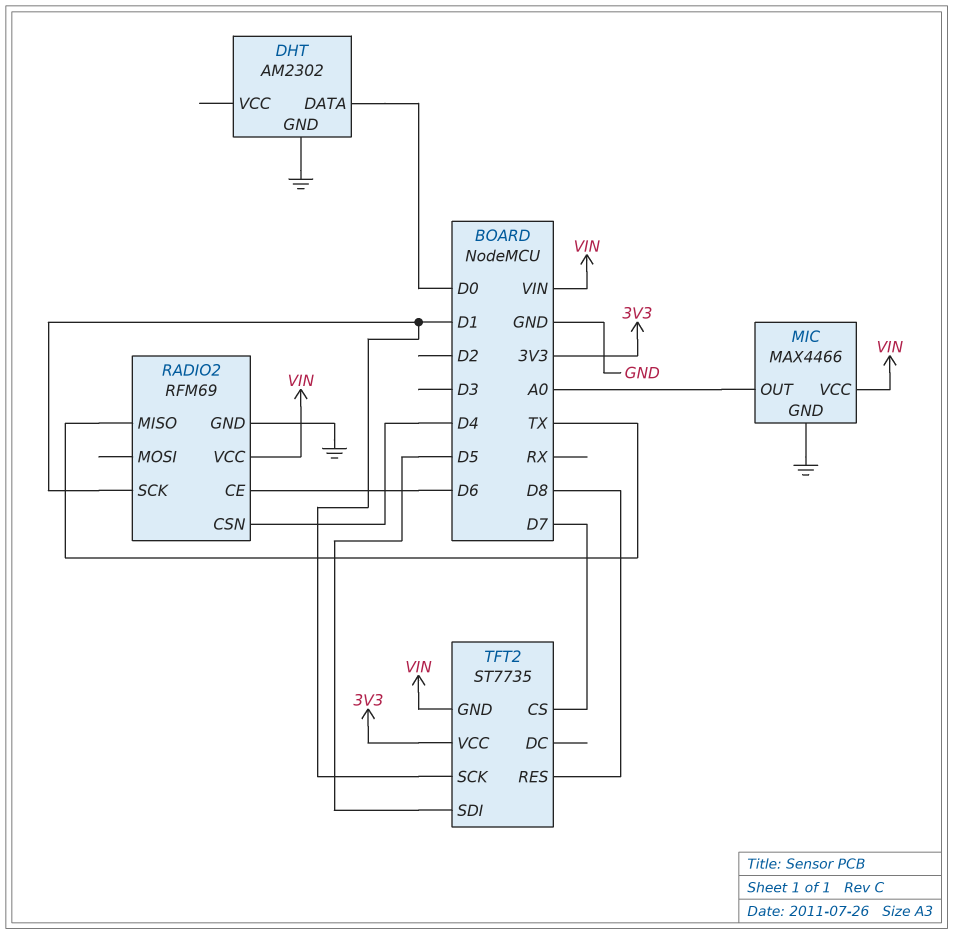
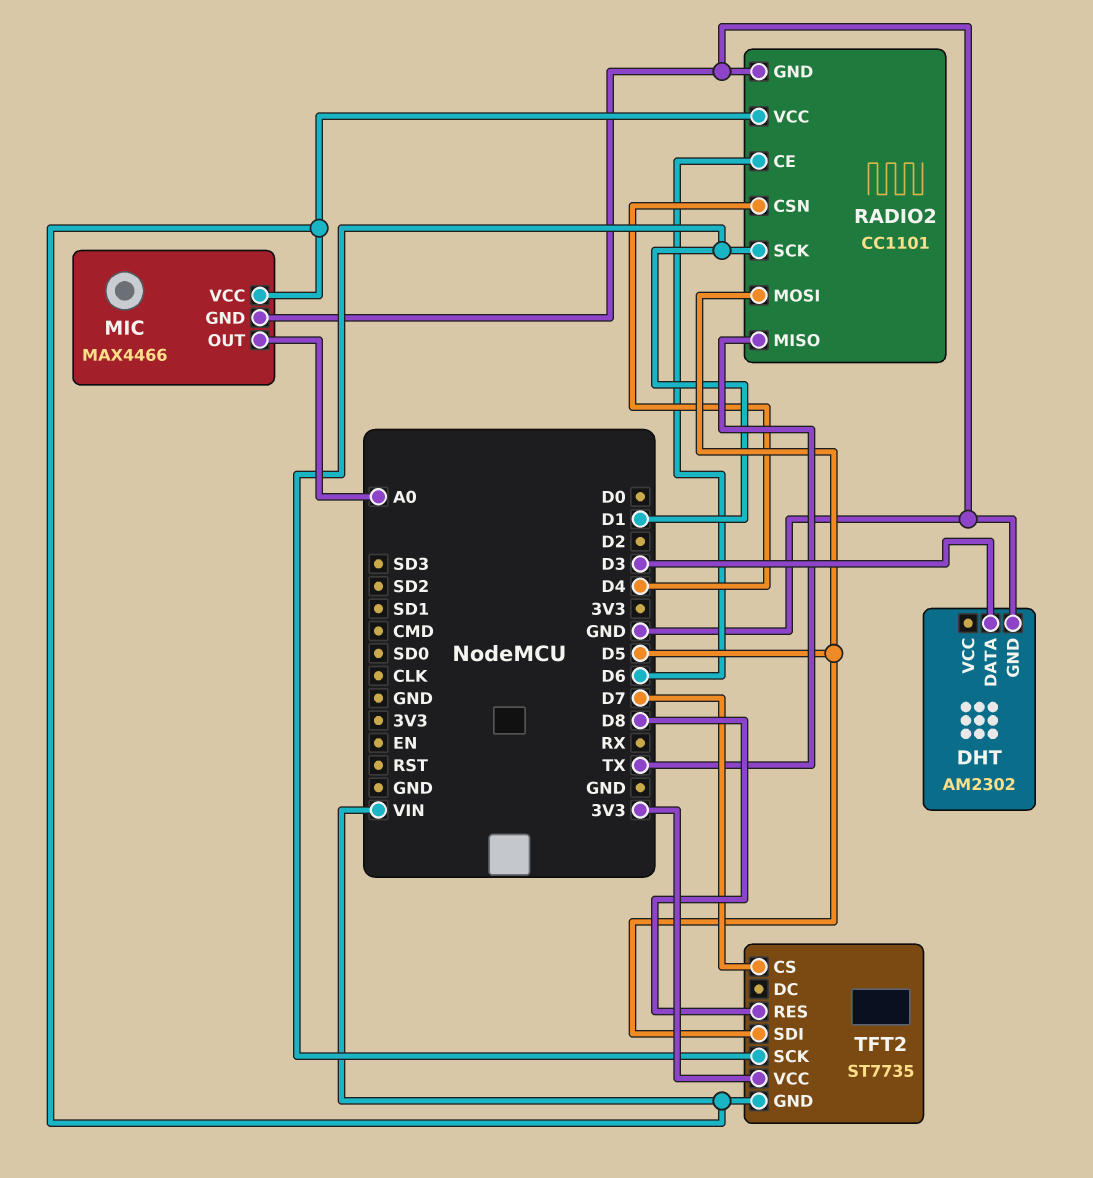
DHT pin DATA: D0 -> D3
RADIO2: RFM69 -> CC1101
RADIO2 pin MOSI: none -> D5

